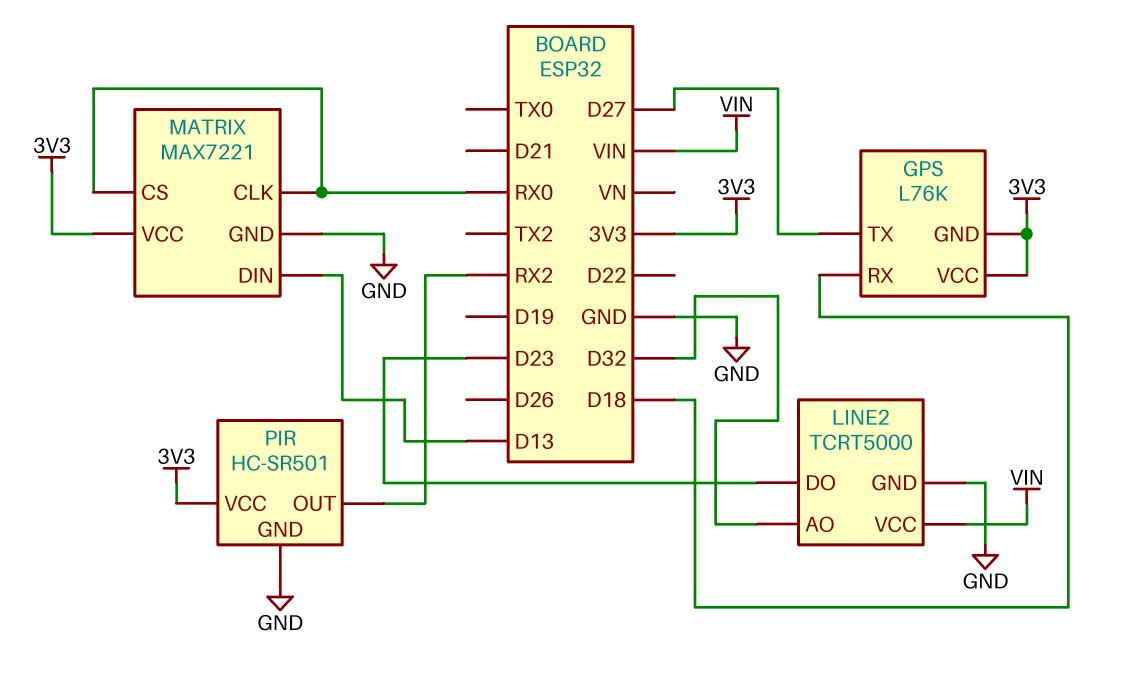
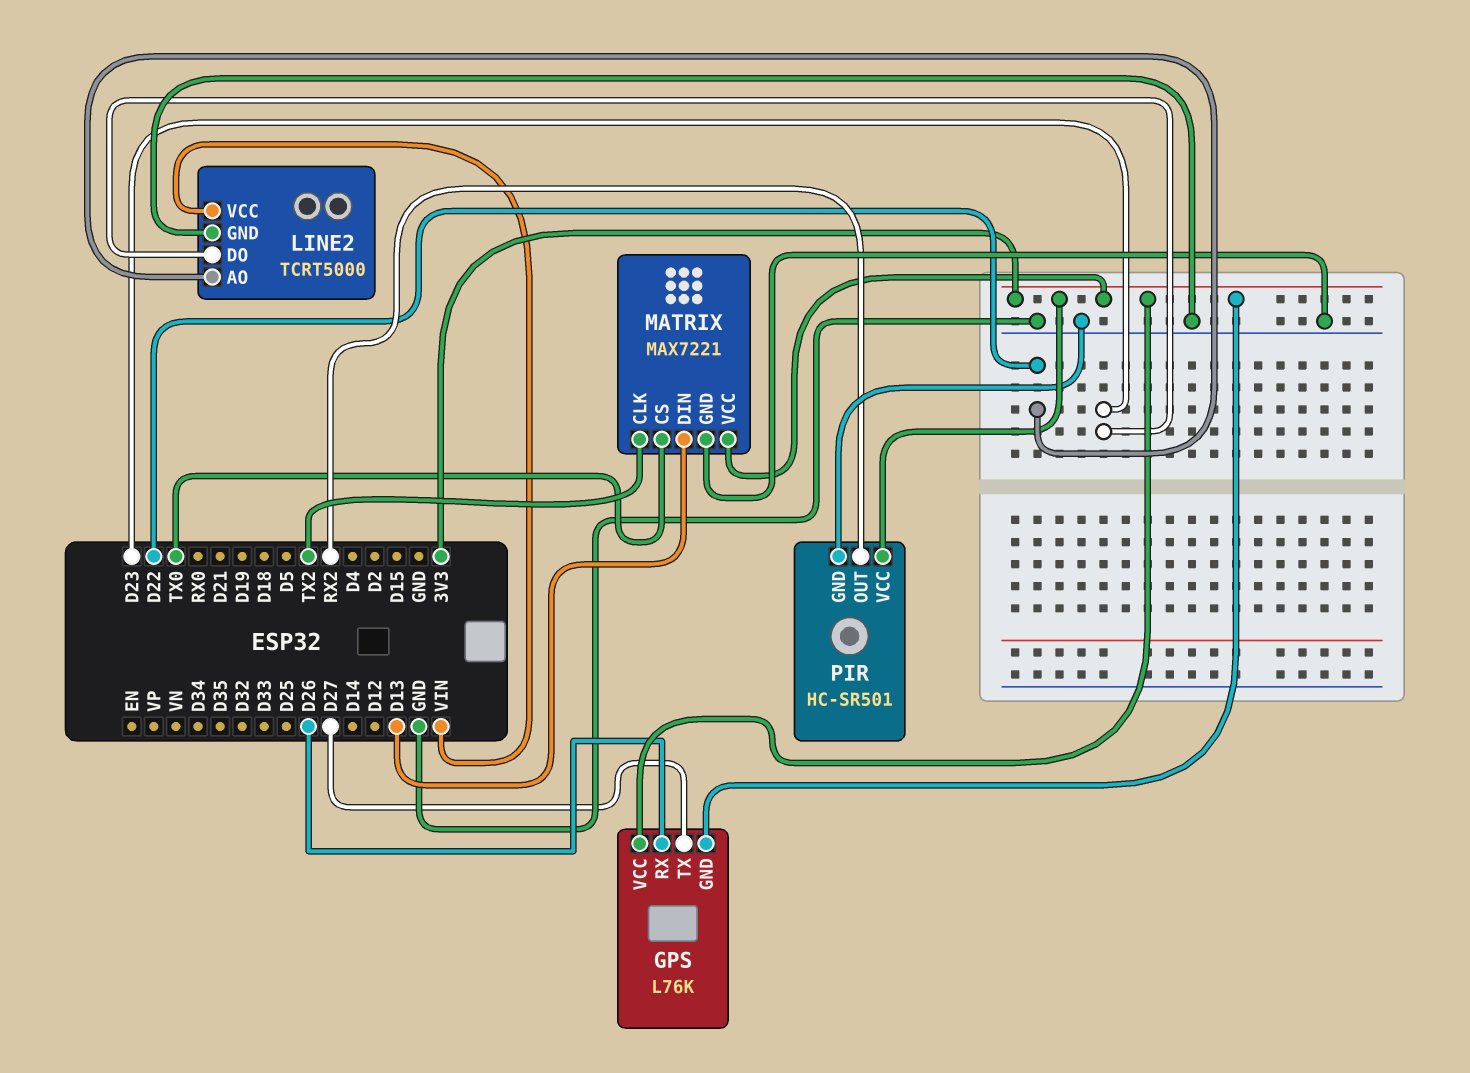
GPS pin RX: D18 -> D26
LINE2 pin AO: D32 -> D22
MATRIX pin CLK: RX0 -> TX2
MATRIX pin CS: RX0 -> TX0

